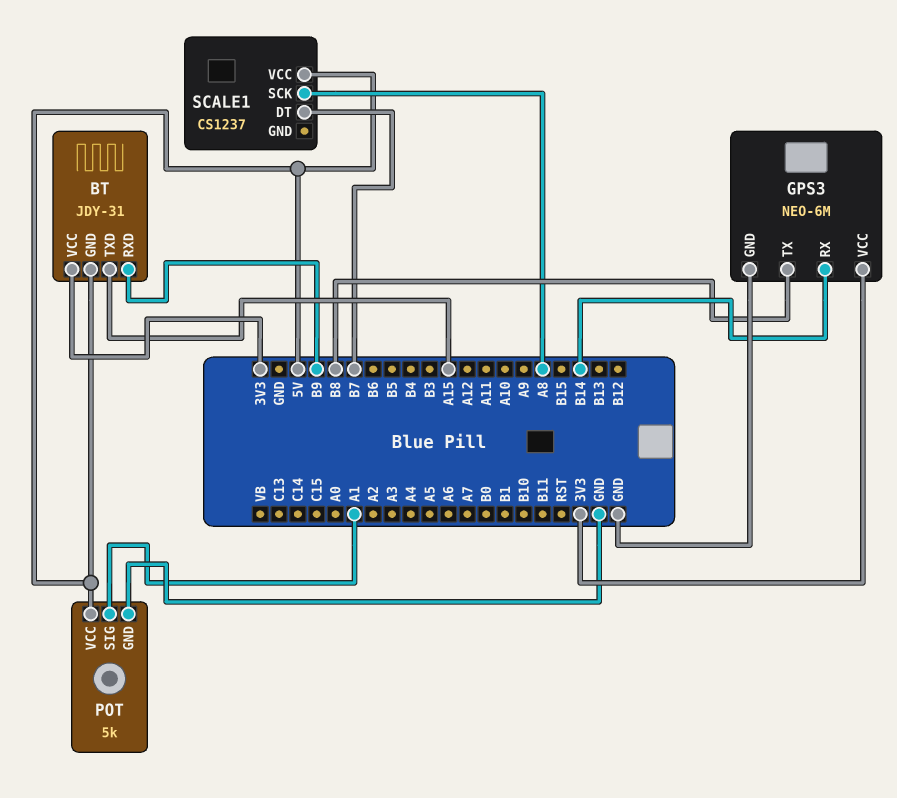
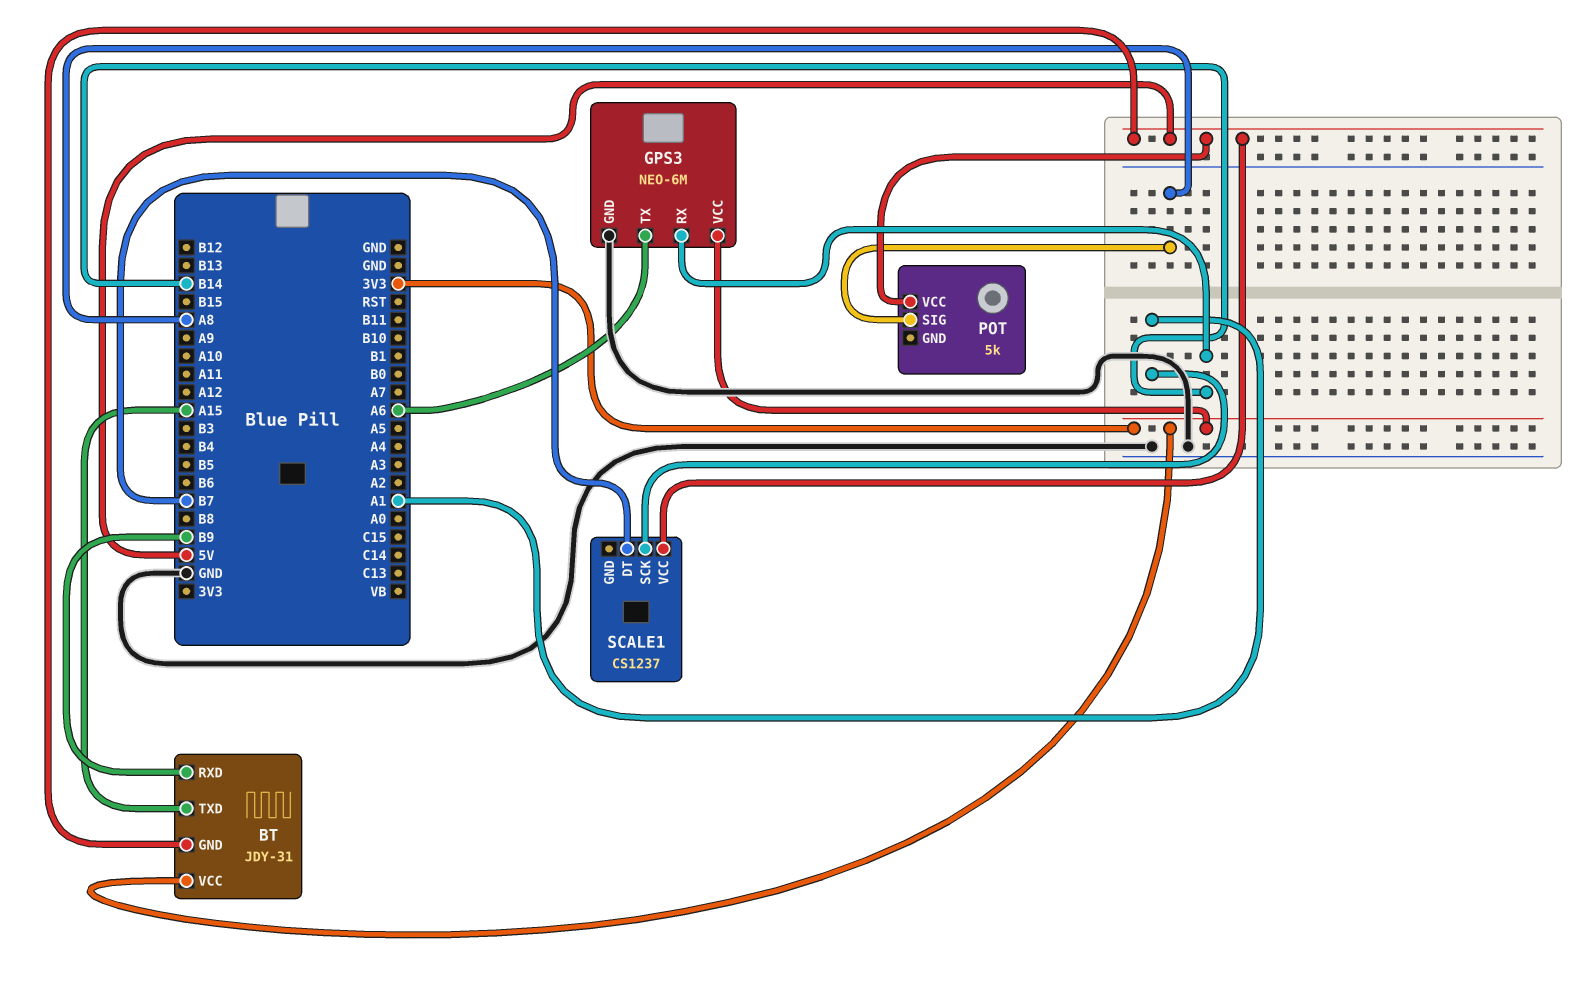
GPS3 pin TX: B8 -> A6
POT pin GND: GND -> none
POT pin SIG: A1 -> A8
SCALE1 pin SCK: A8 -> A1

